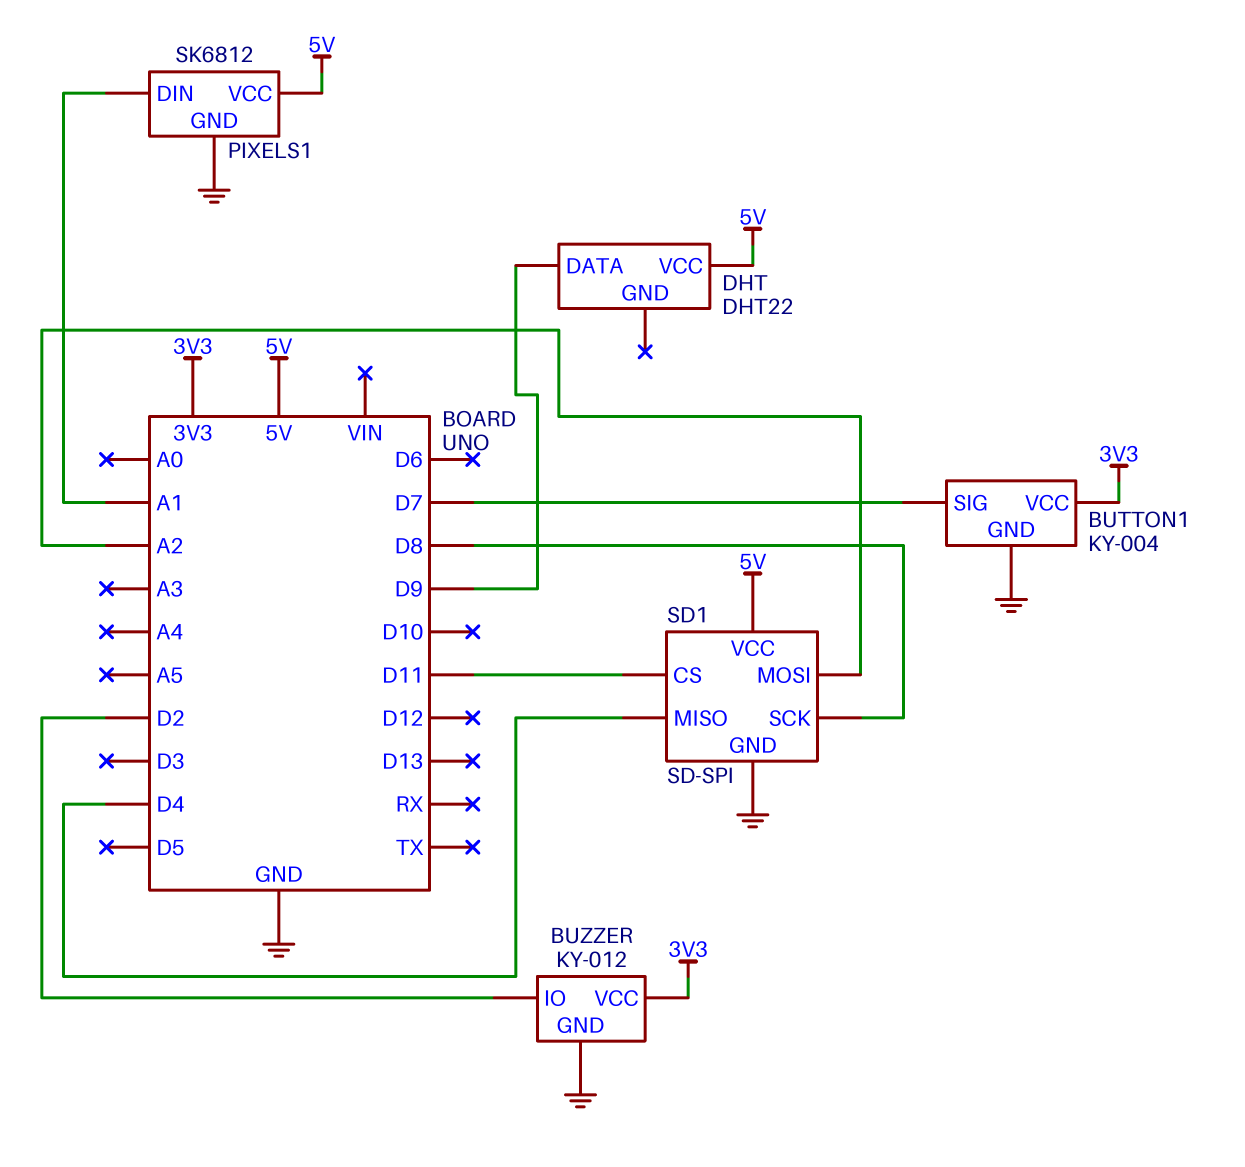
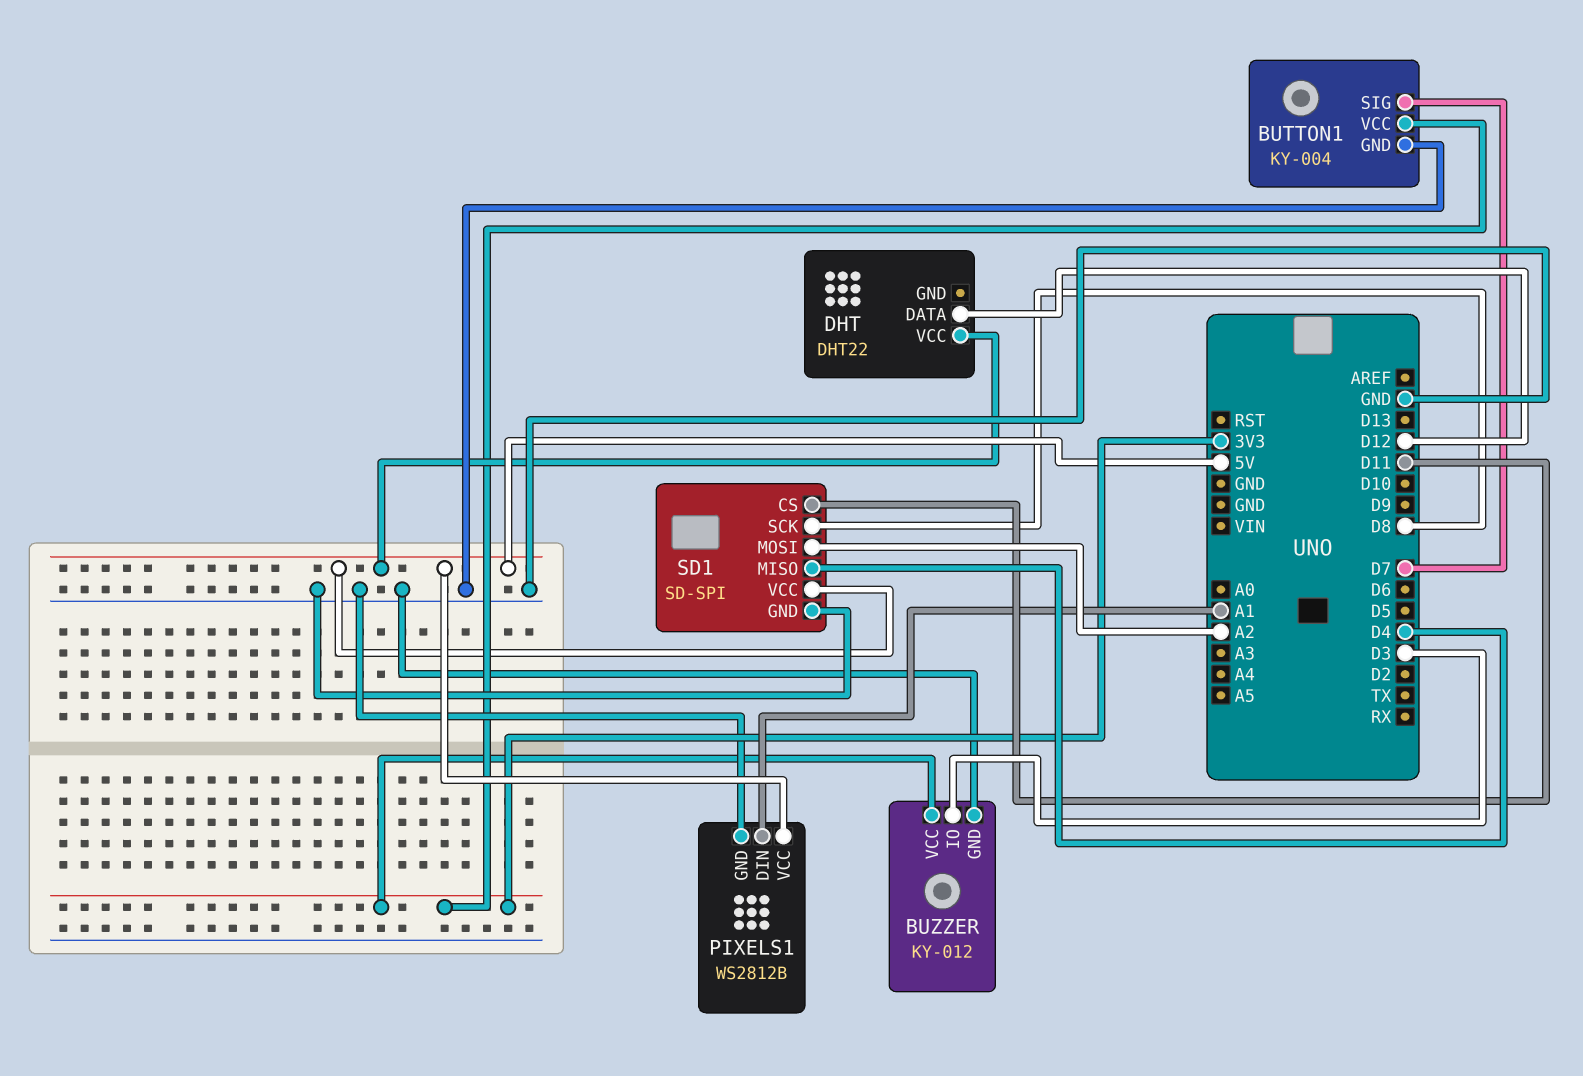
BUZZER pin IO: D2 -> D3
DHT pin DATA: D9 -> D12
PIXELS1: SK6812 -> WS2812B

